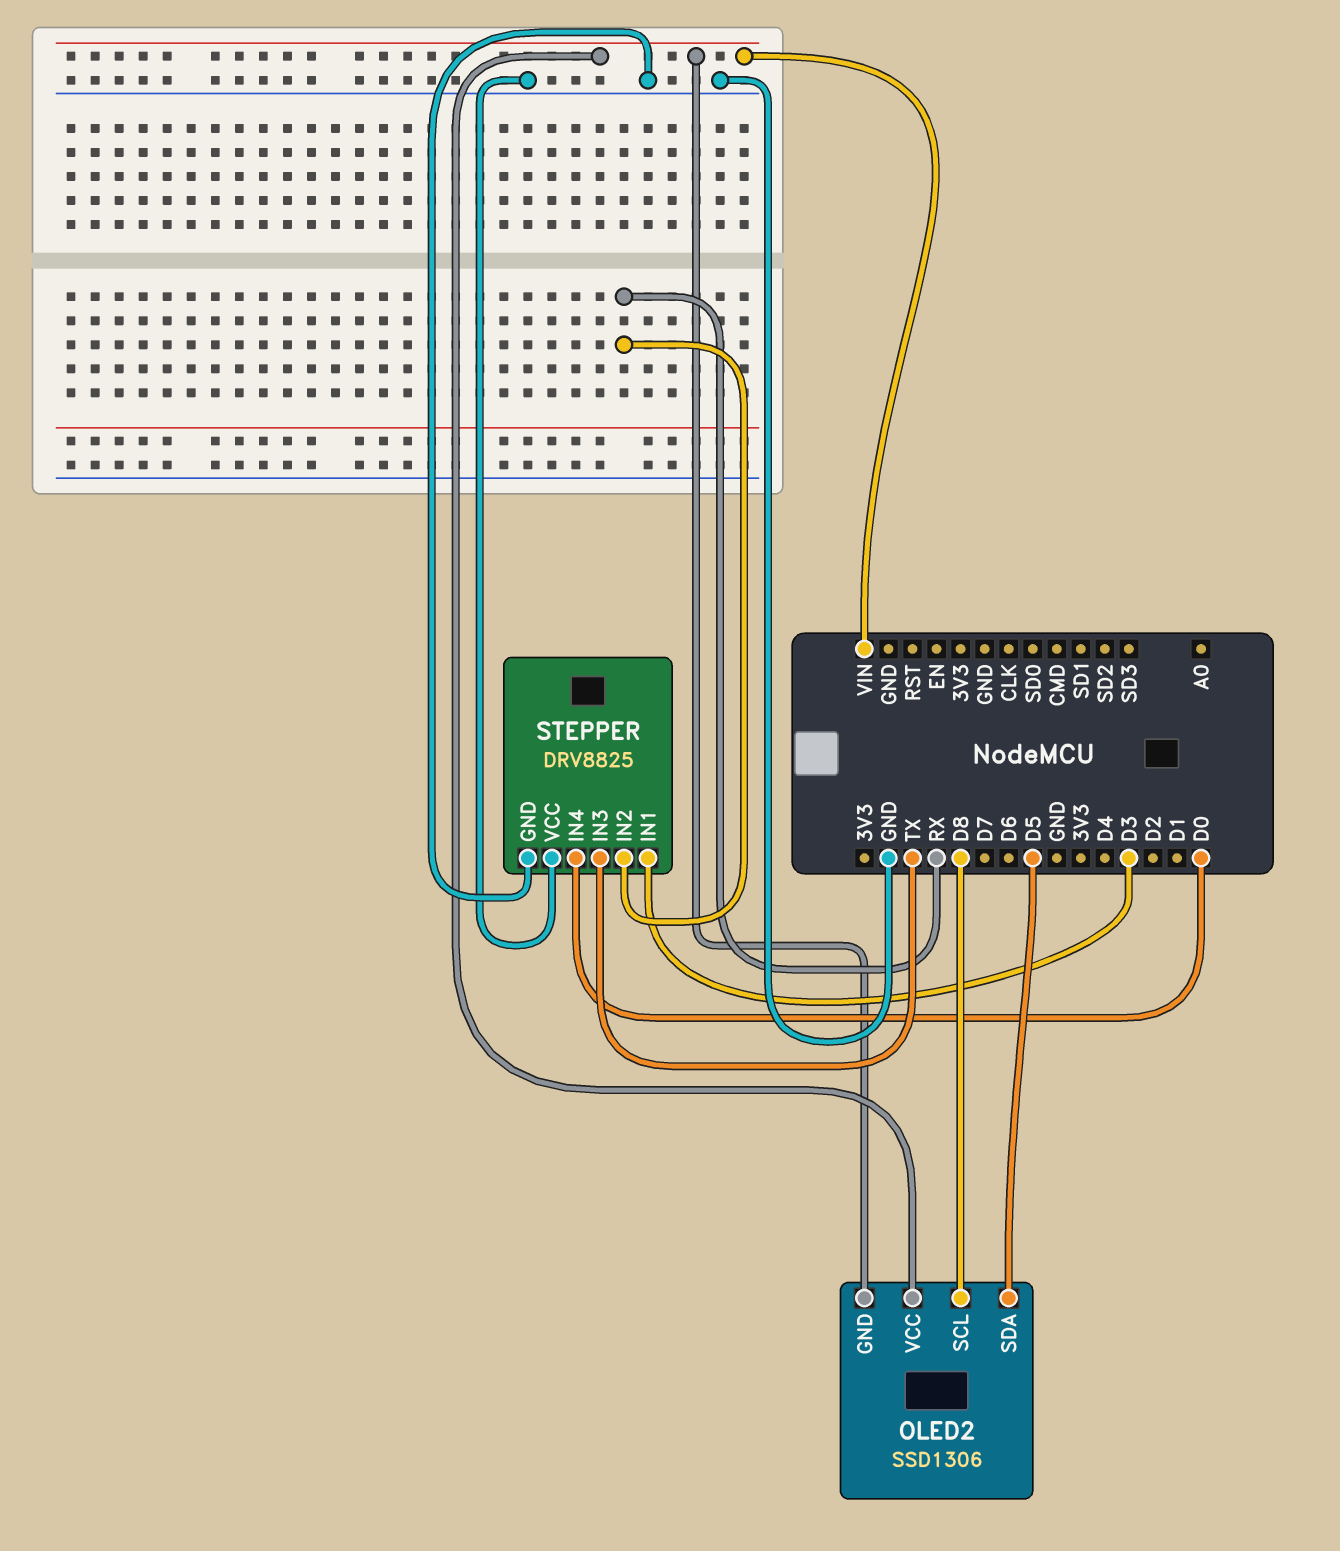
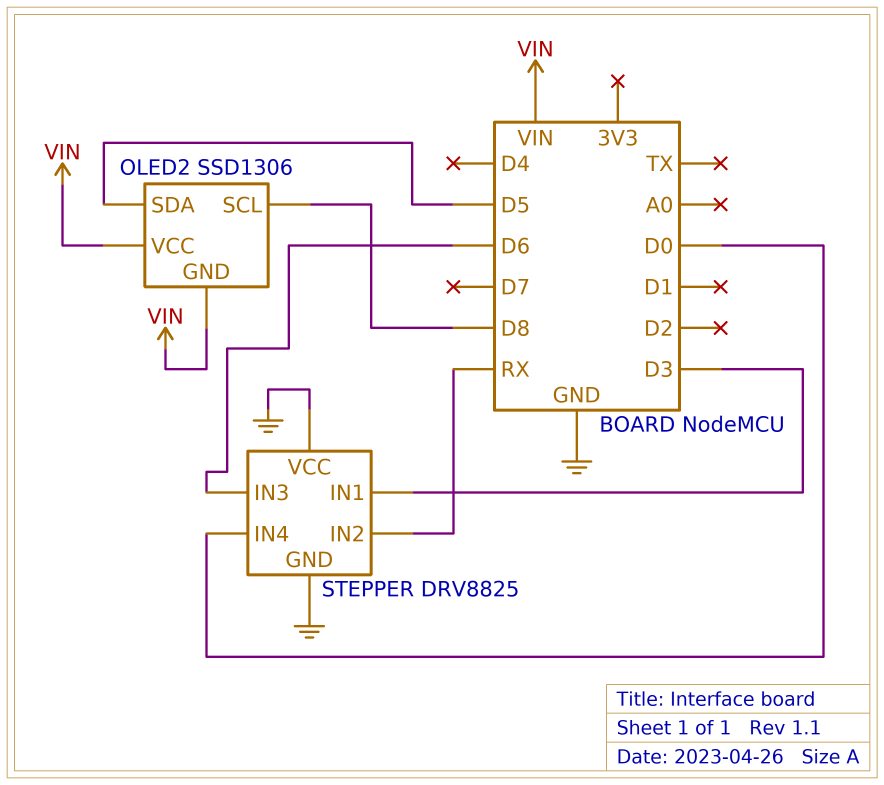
STEPPER pin IN3: TX -> D6

